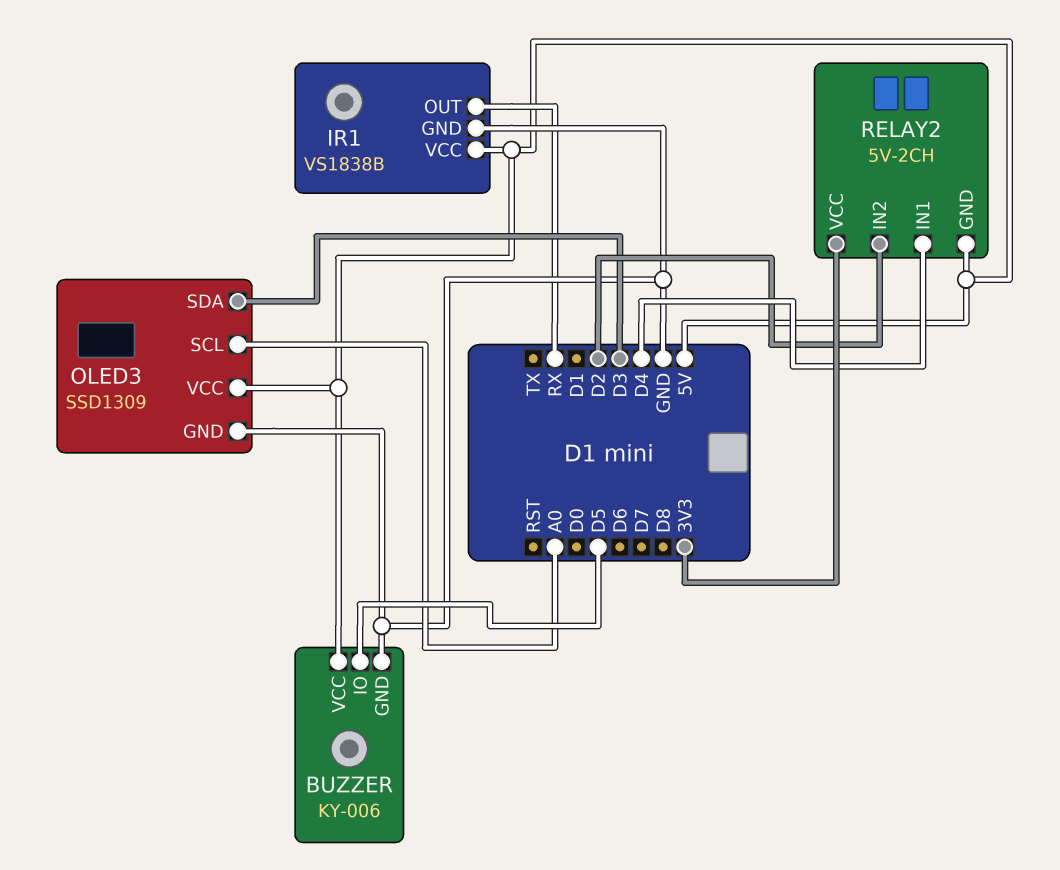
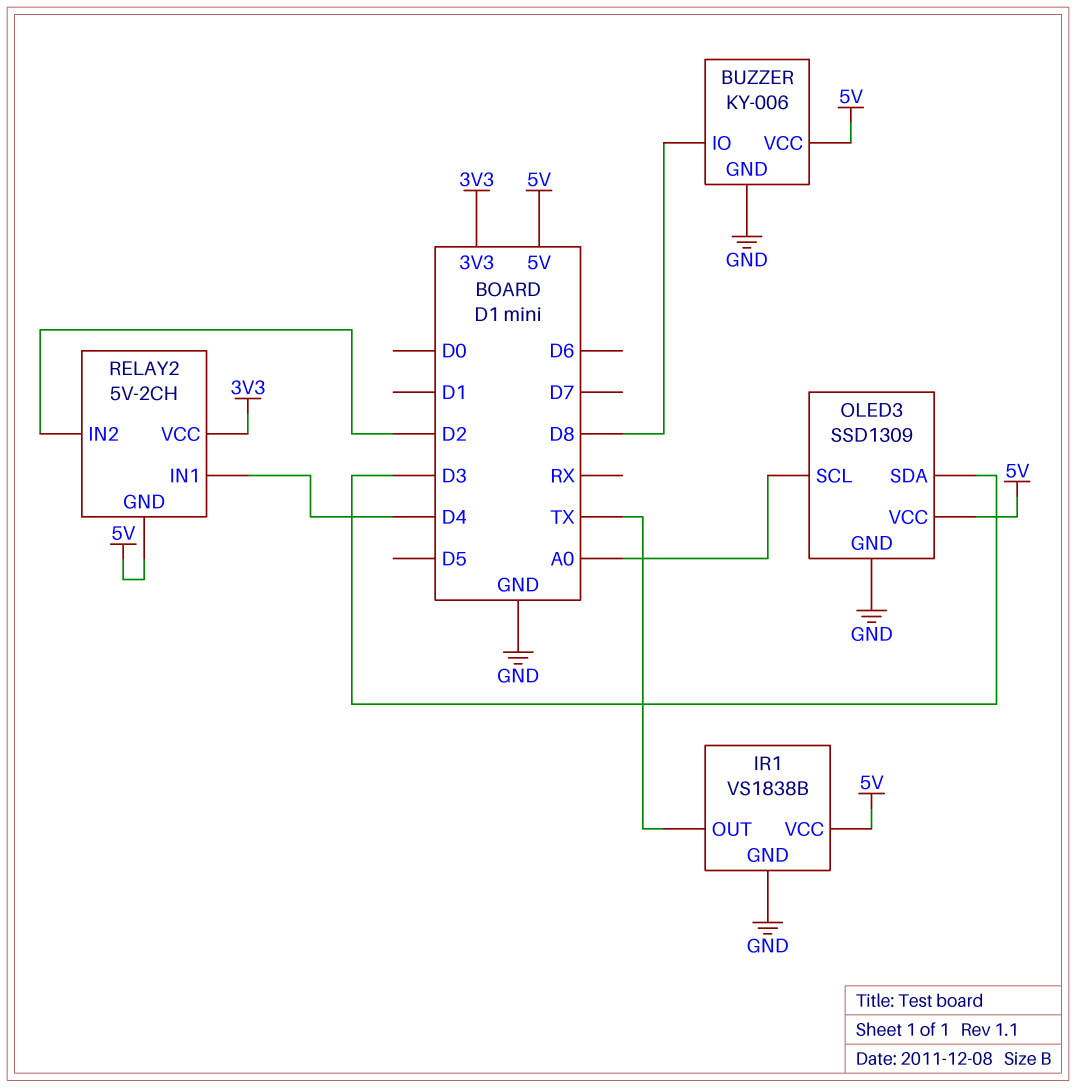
BUZZER pin IO: D5 -> D8
IR1 pin OUT: RX -> TX

